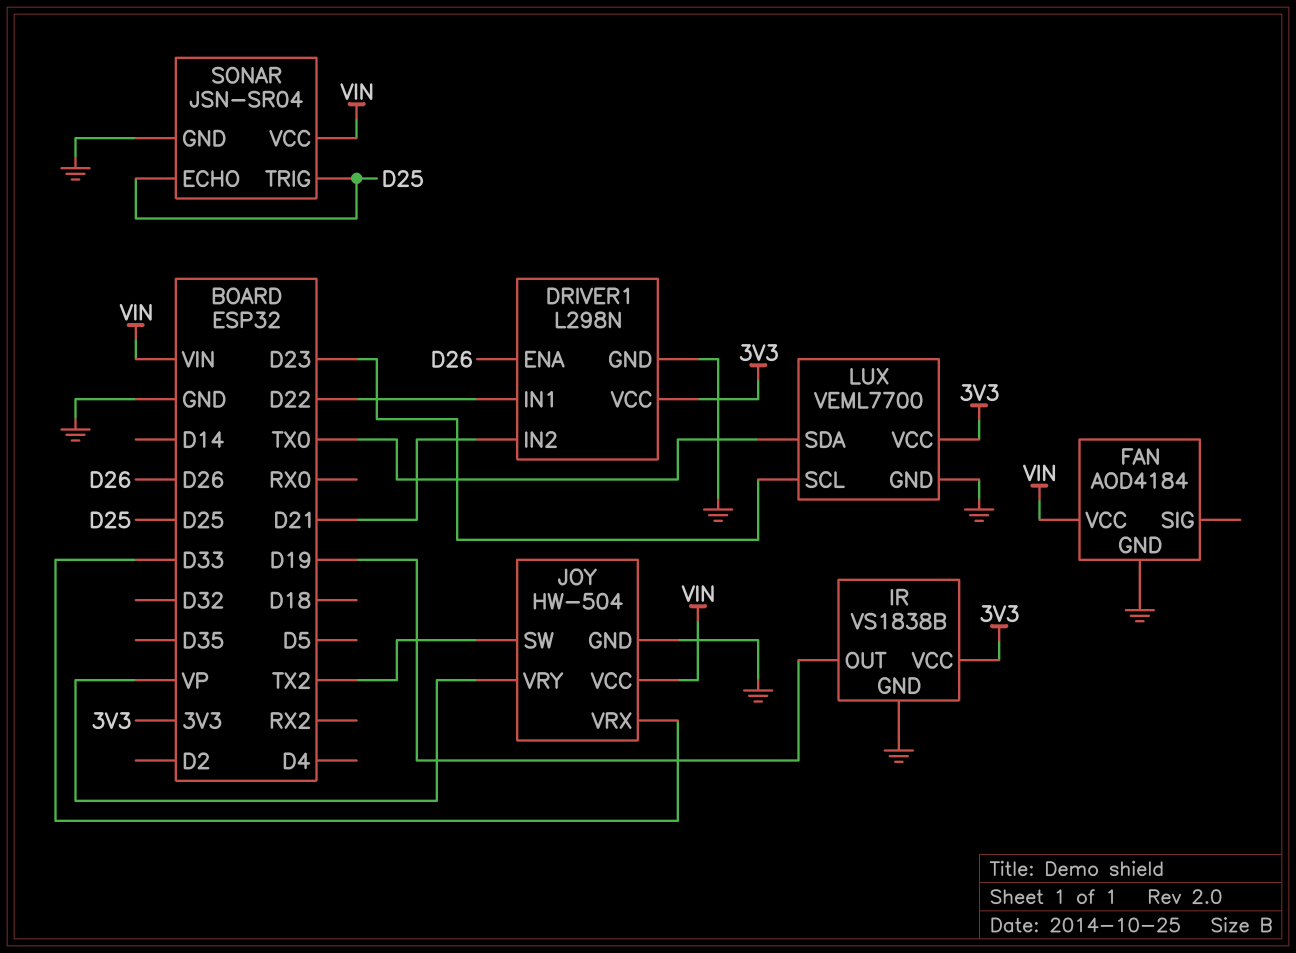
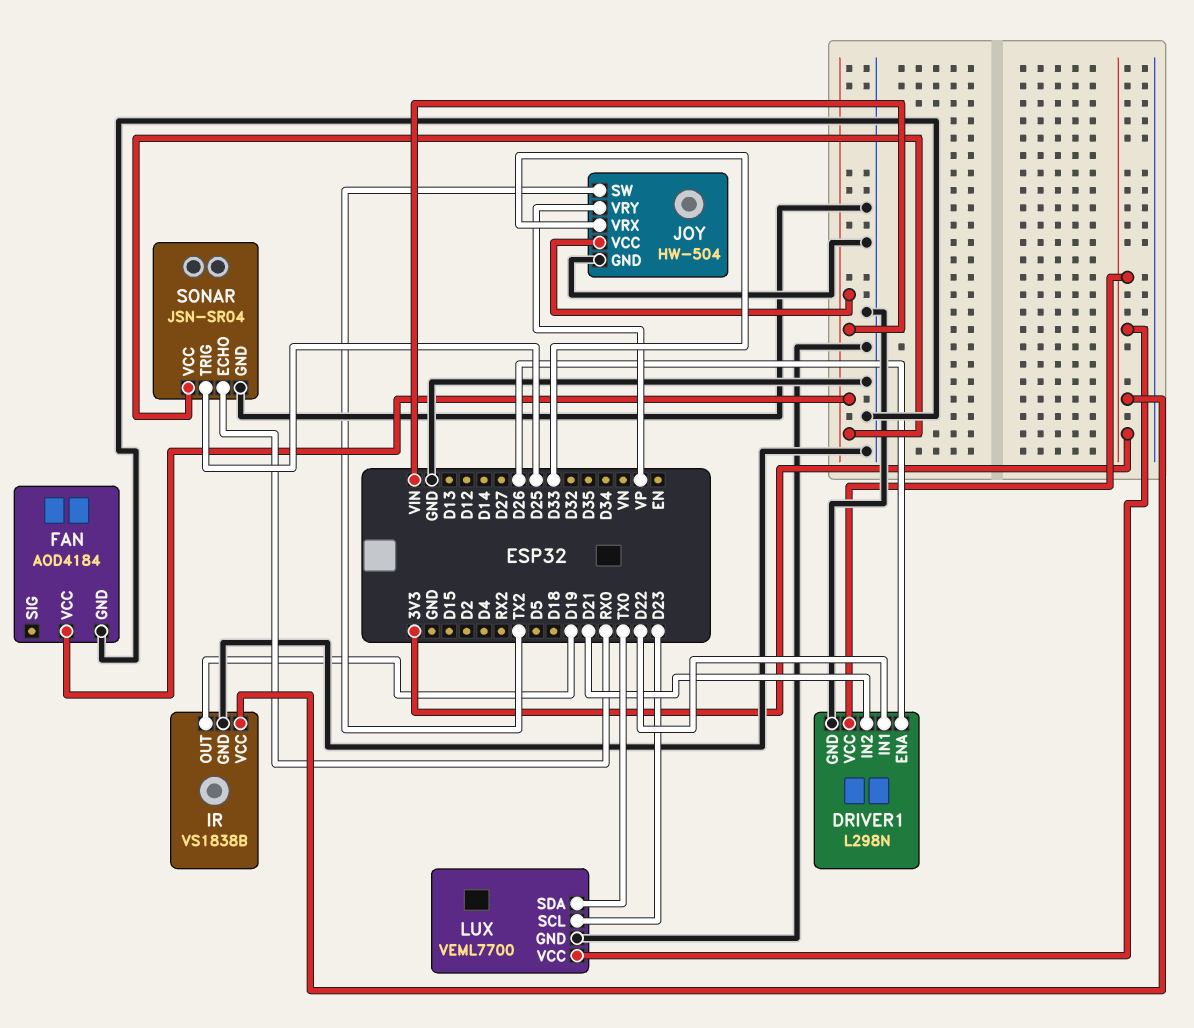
SONAR pin ECHO: D25 -> RX0

